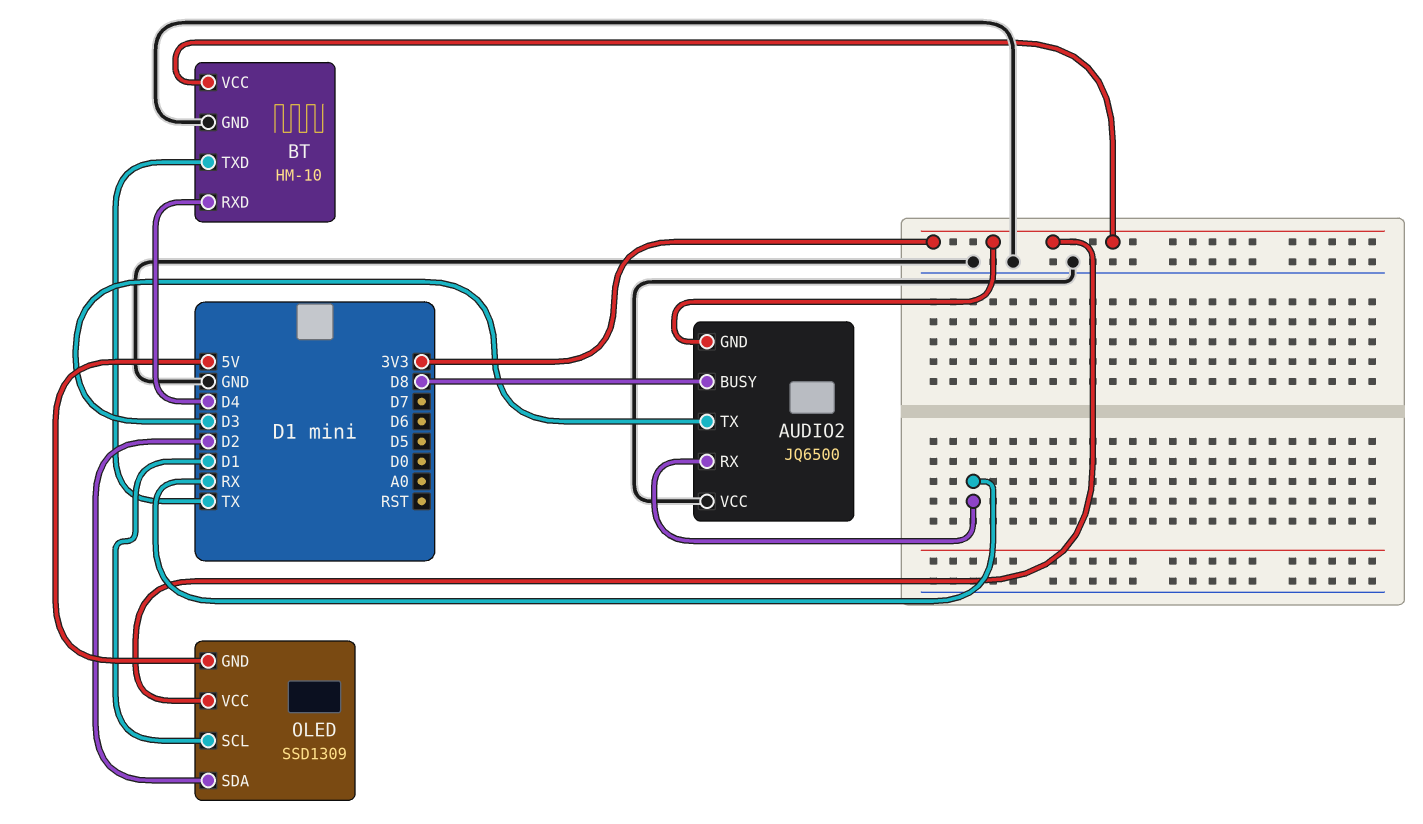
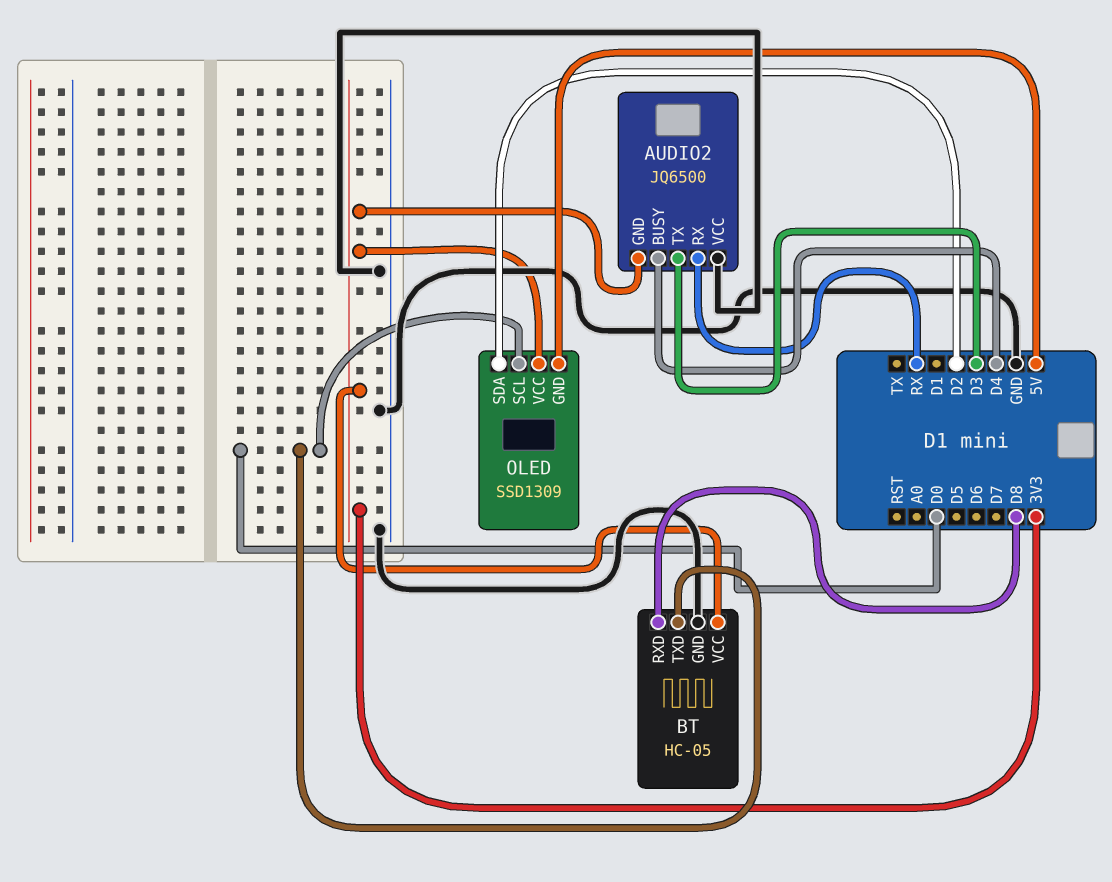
AUDIO2 pin BUSY: D8 -> D4
BT: HM-10 -> HC-05
BT pin RXD: D4 -> D8
BT pin TXD: TX -> D0
OLED pin SCL: D1 -> D0

